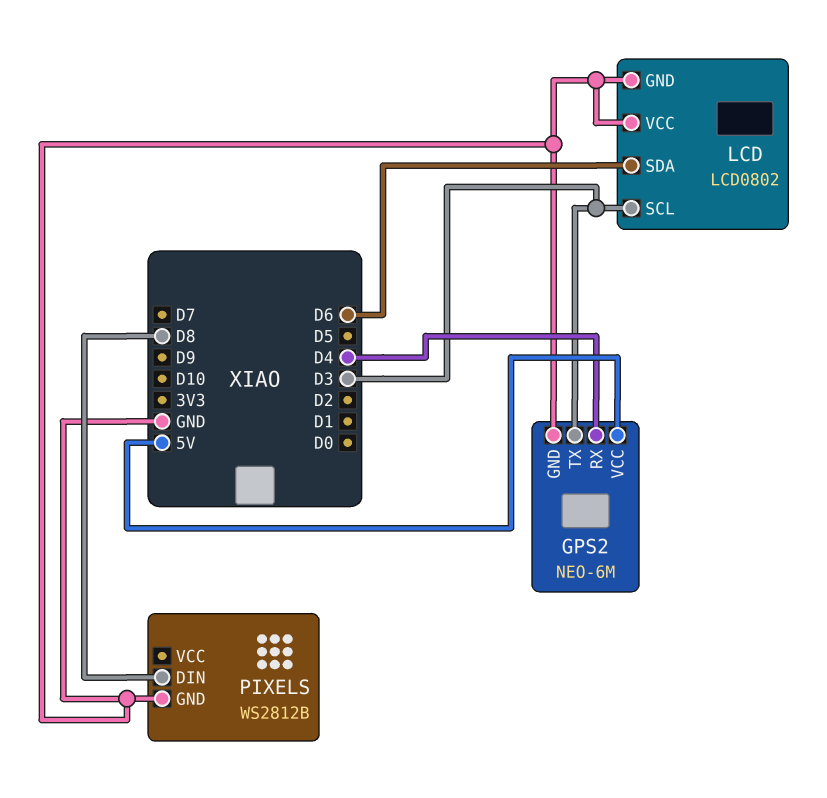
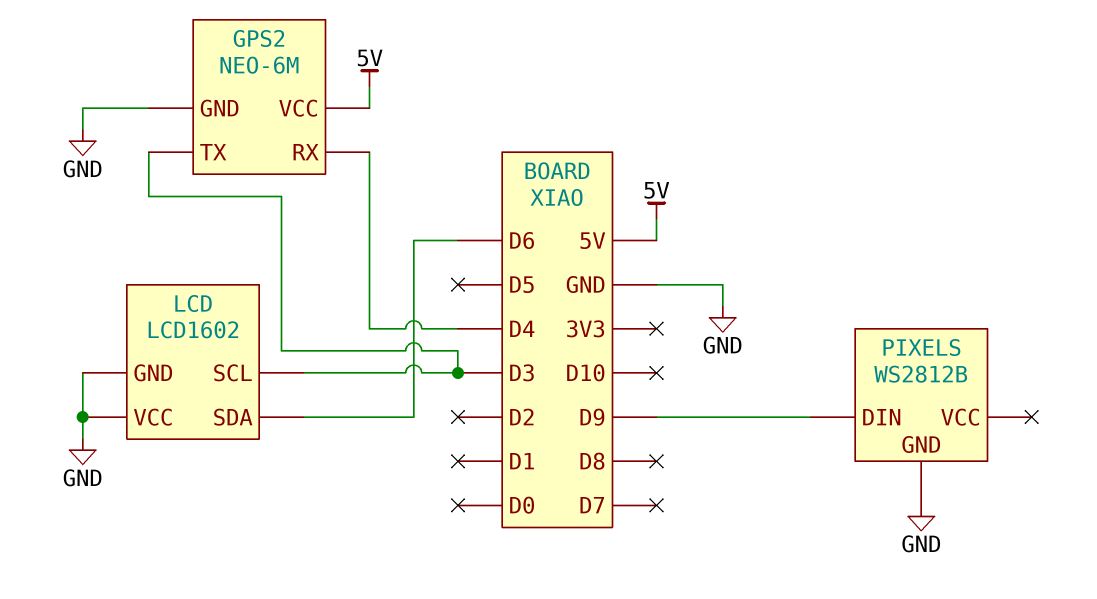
LCD: LCD0802 -> LCD1602
PIXELS pin DIN: D8 -> D9

